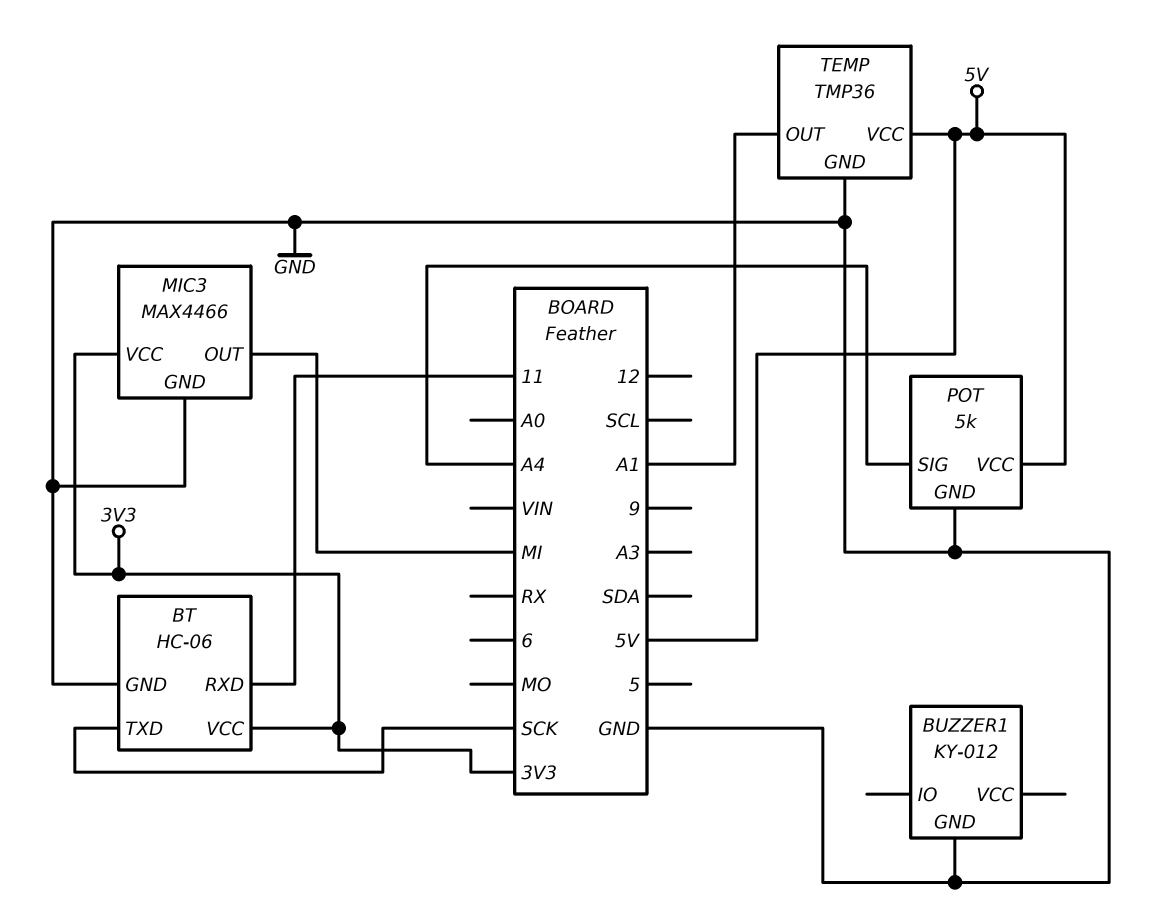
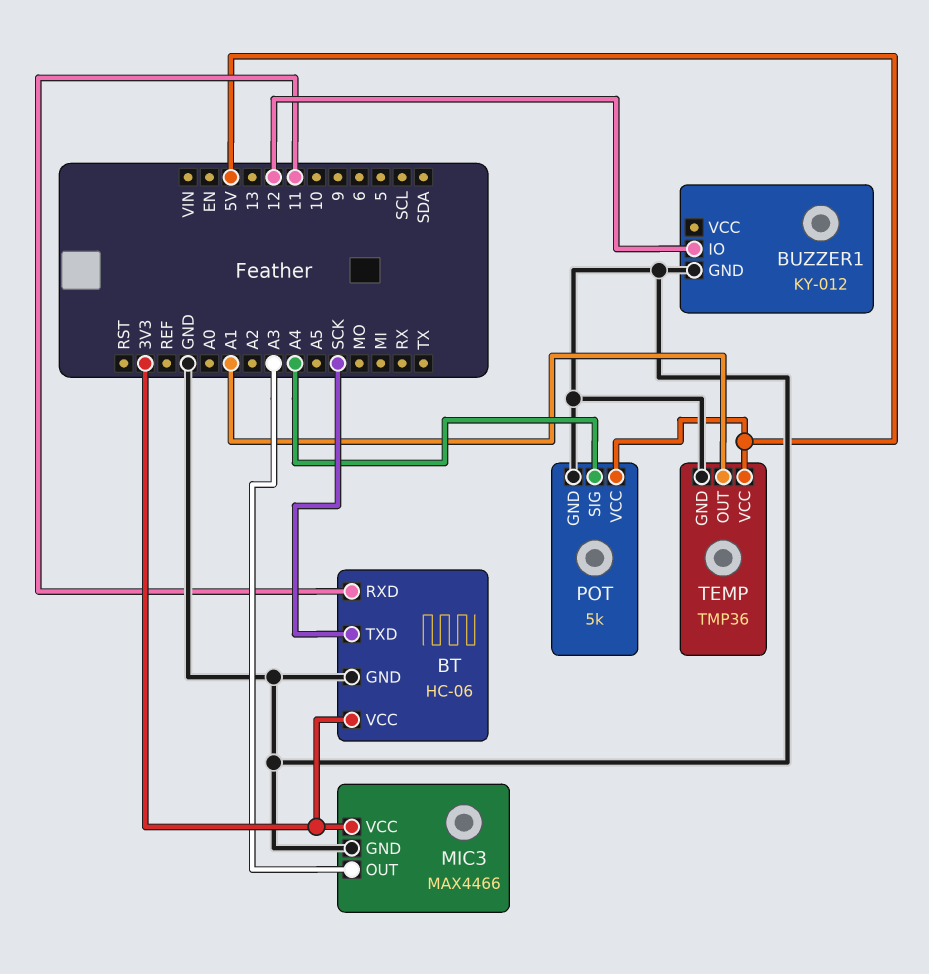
BUZZER1 pin IO: none -> 12
MIC3 pin OUT: MI -> A3

